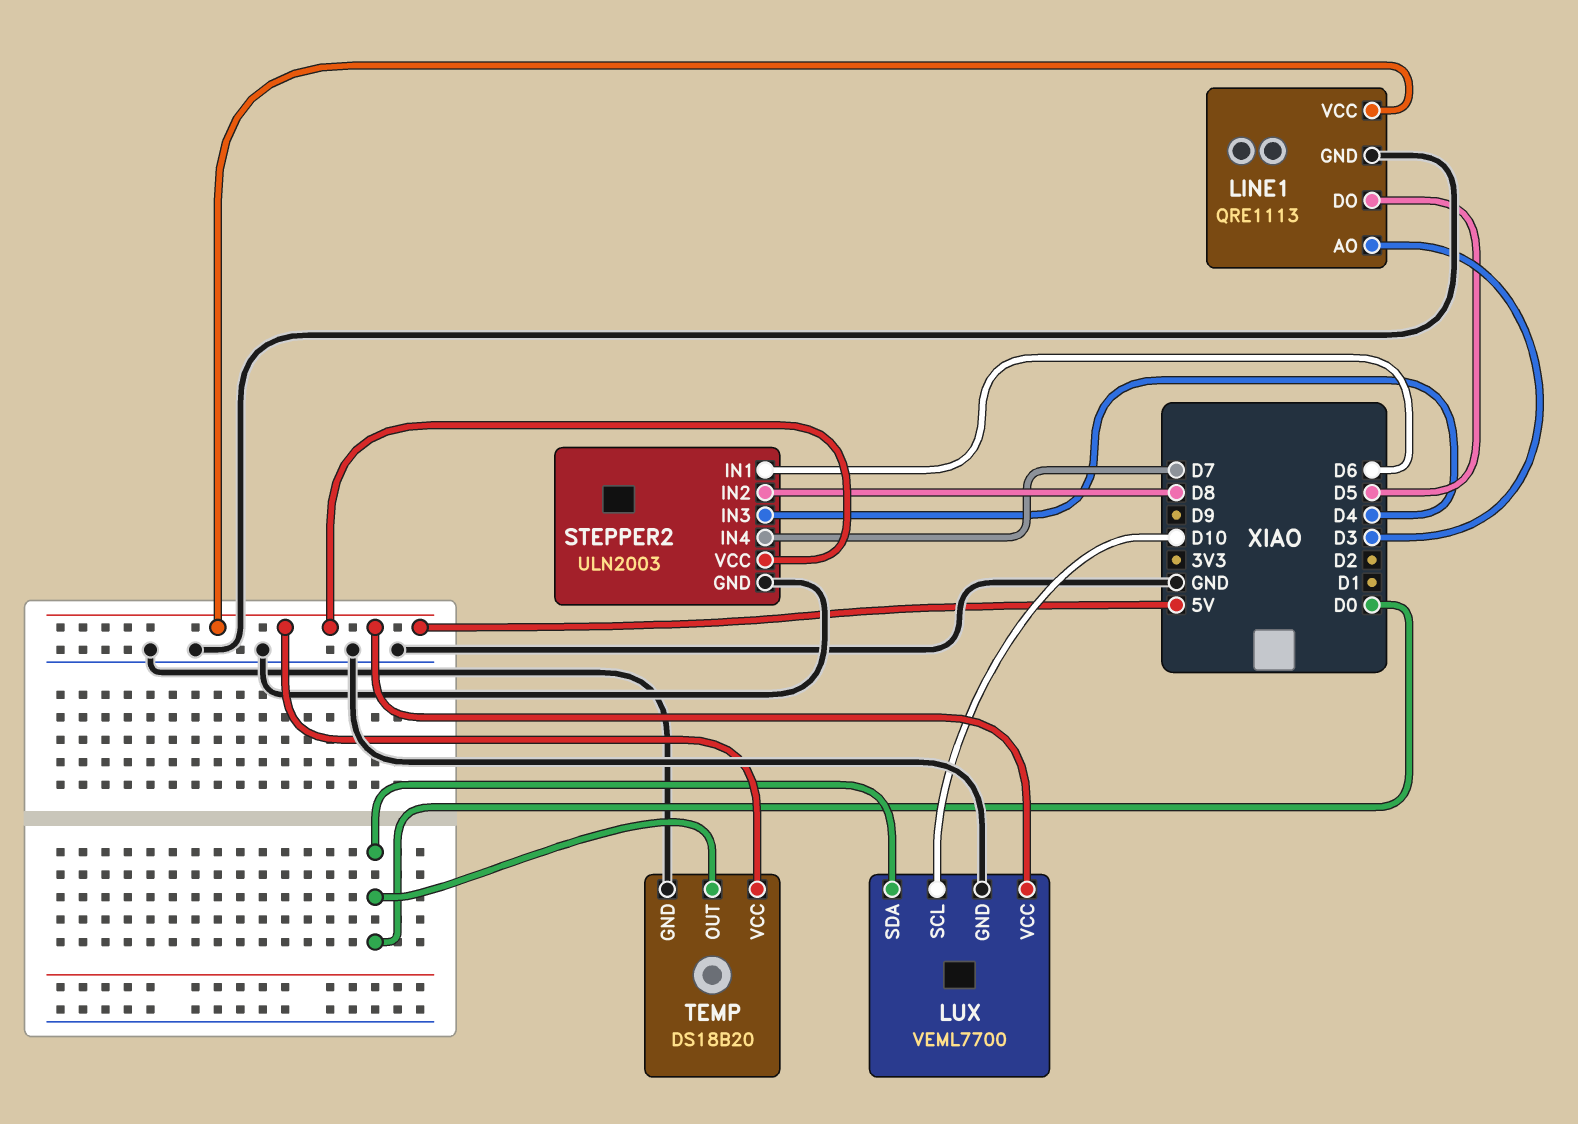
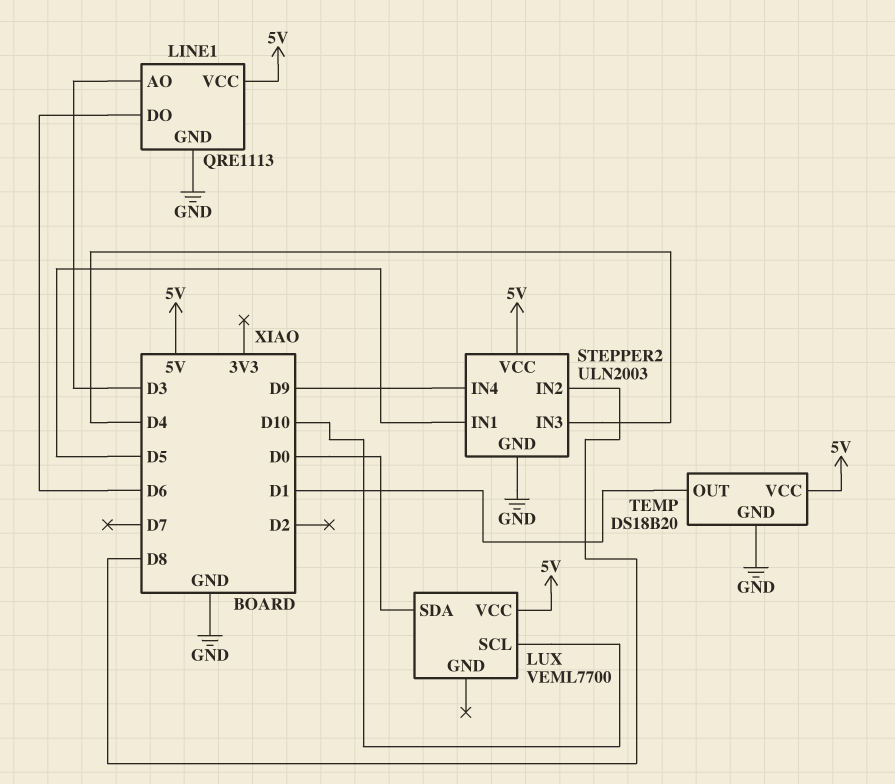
LINE1 pin DO: D5 -> D6
LUX pin GND: GND -> none
STEPPER2 pin IN1: D6 -> D5
STEPPER2 pin IN4: D7 -> D9
TEMP pin OUT: D0 -> D1

